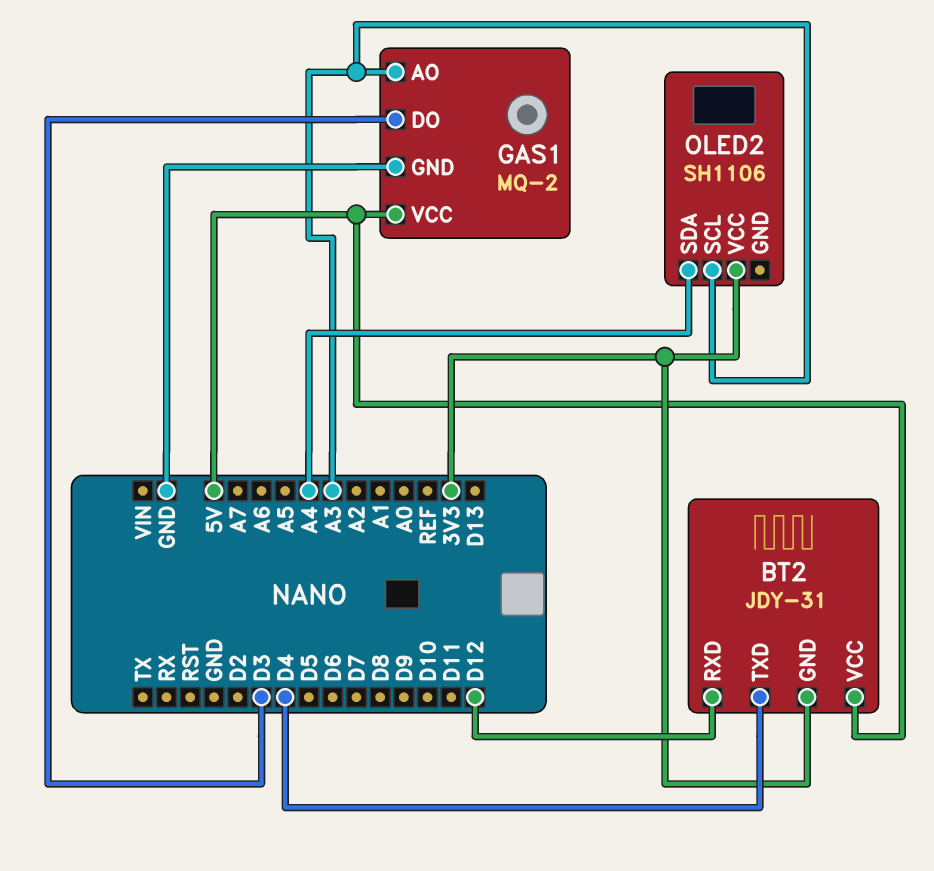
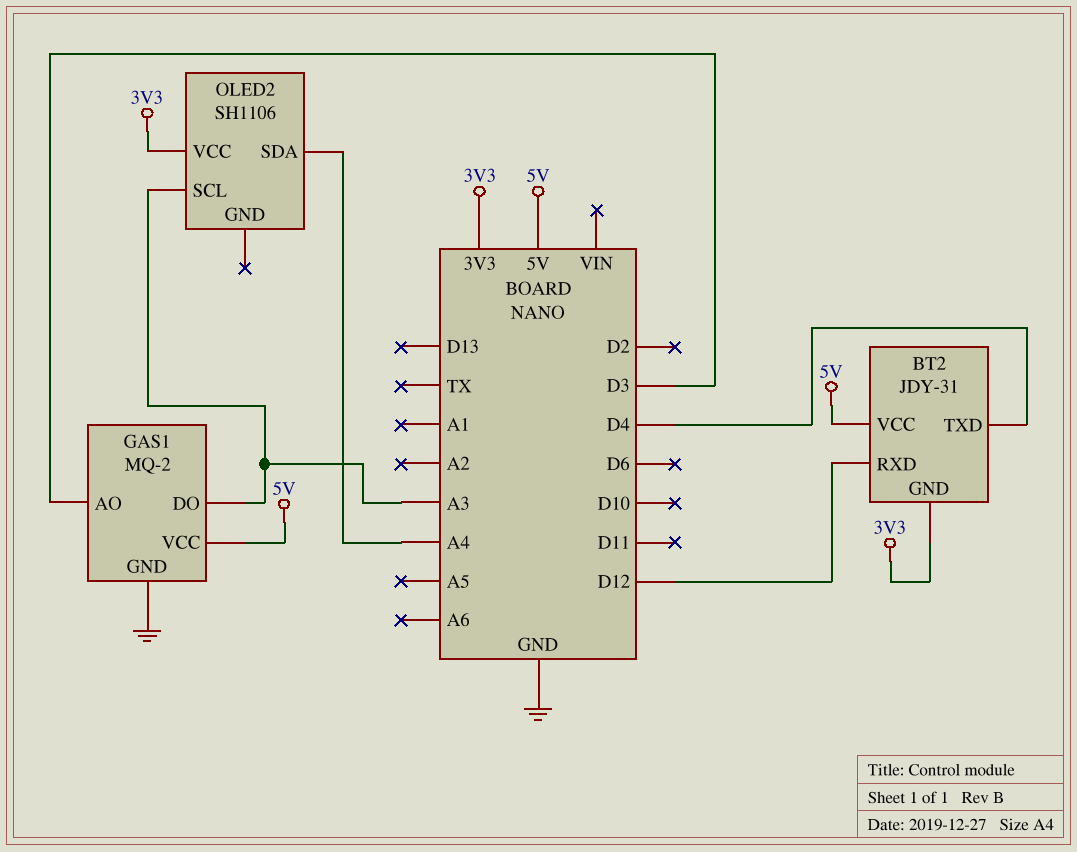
GAS1 pin AO: A3 -> D3
GAS1 pin DO: D3 -> A3

